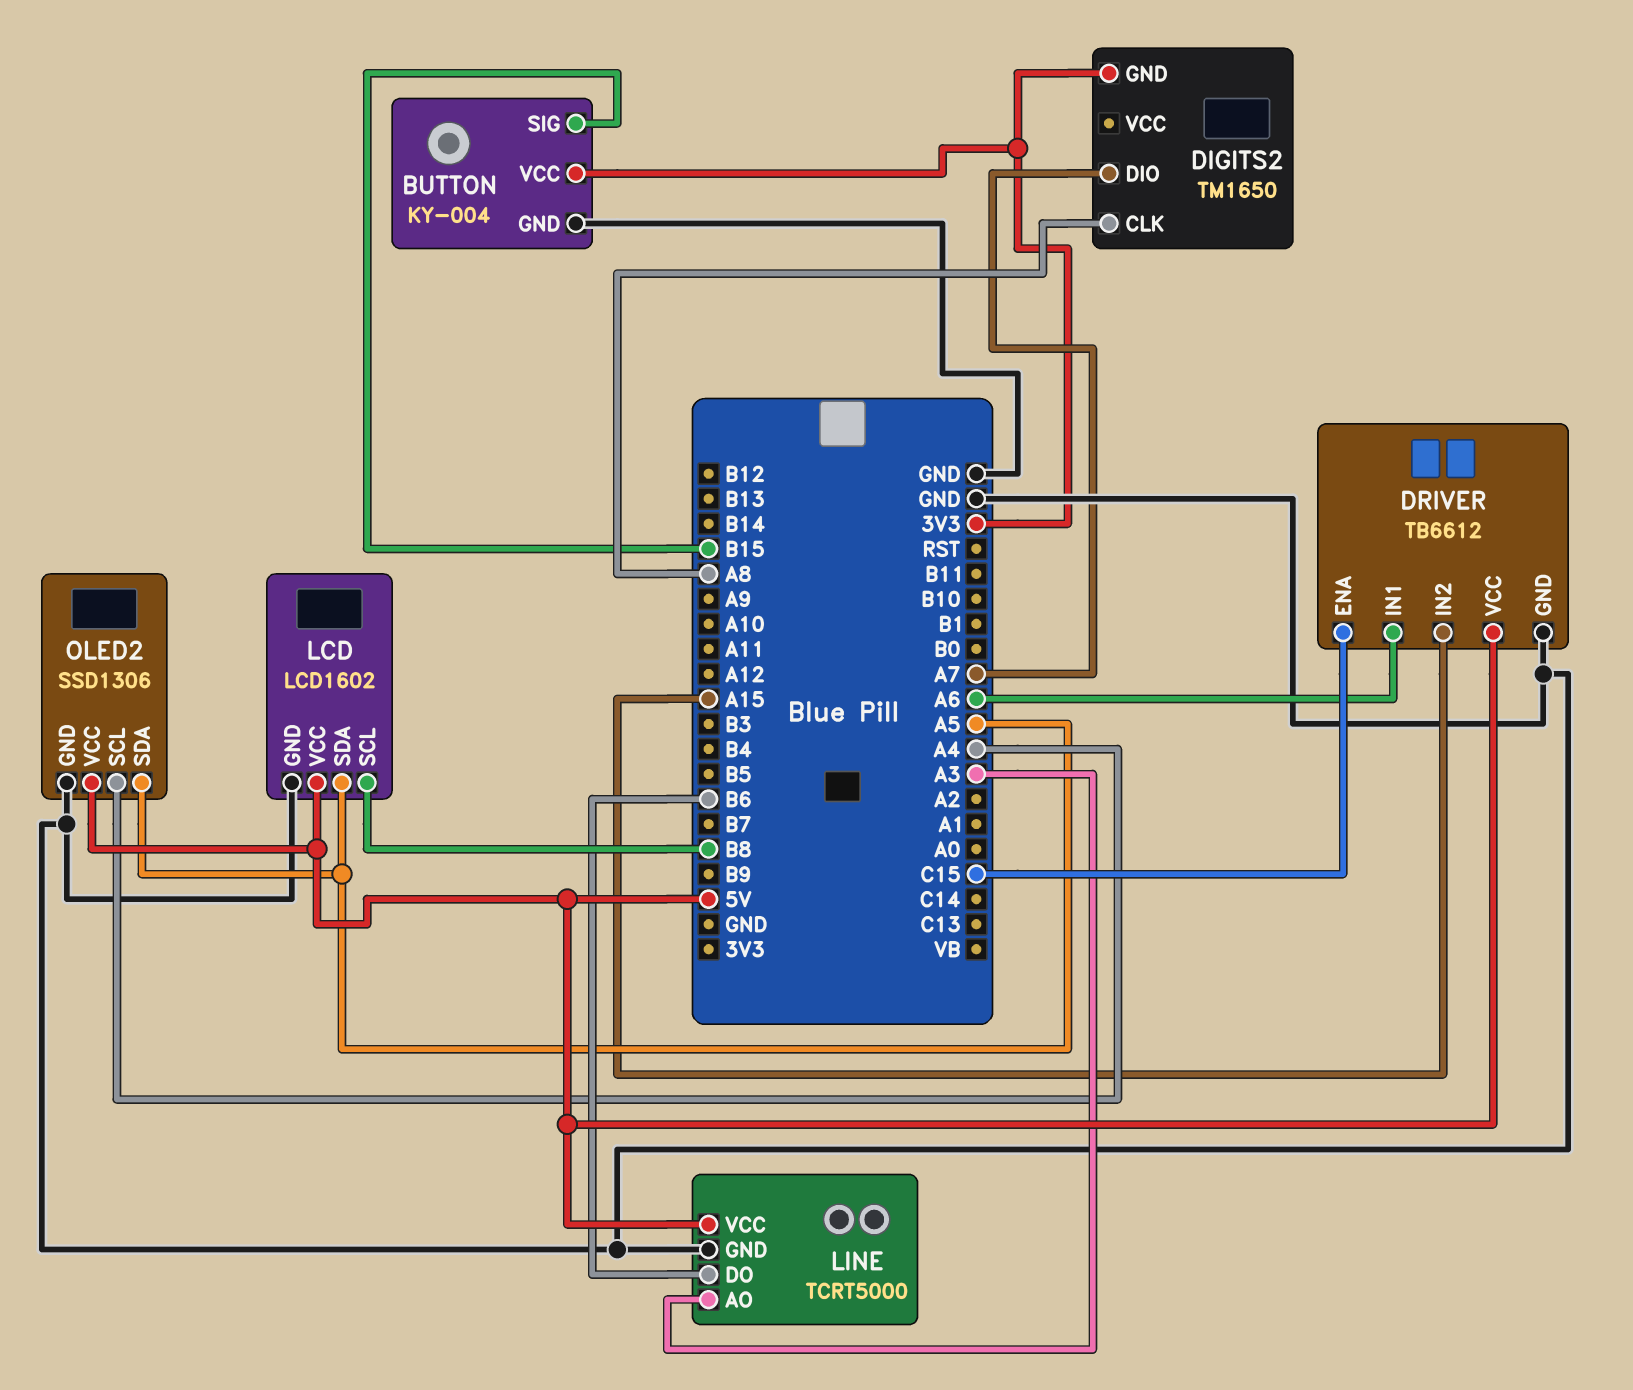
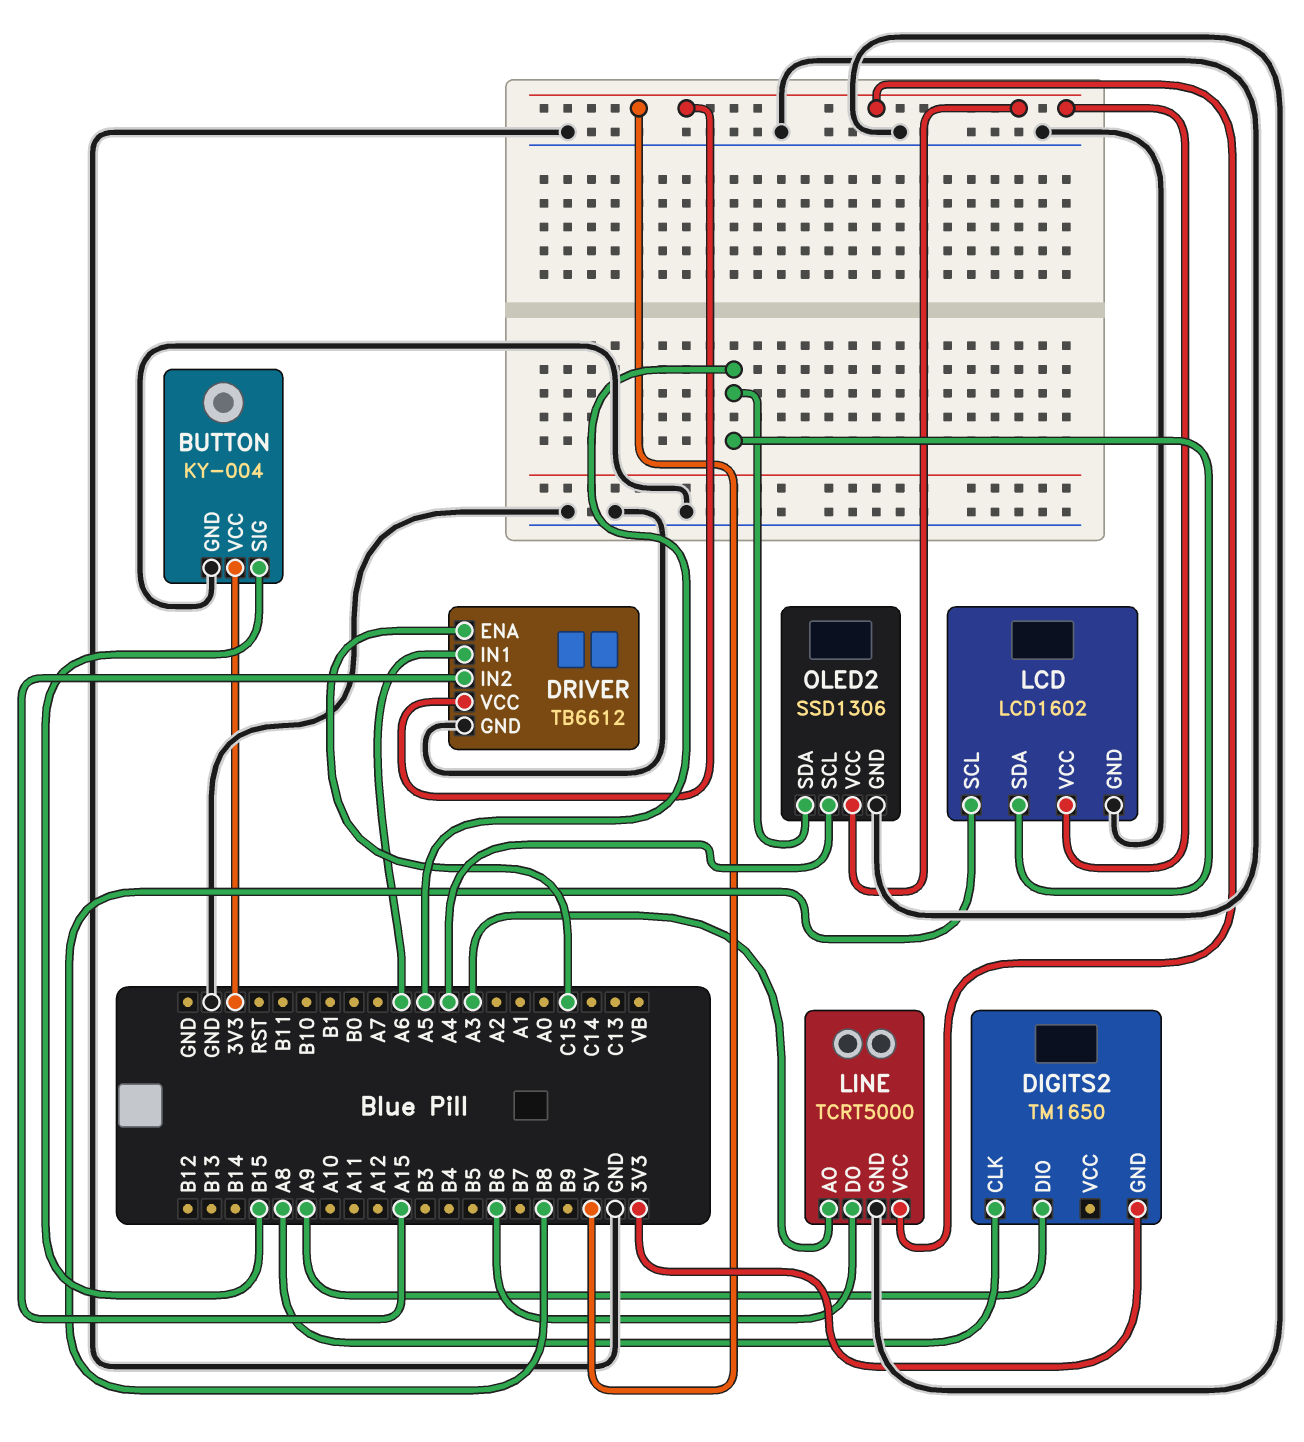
DIGITS2 pin DIO: A7 -> A9

